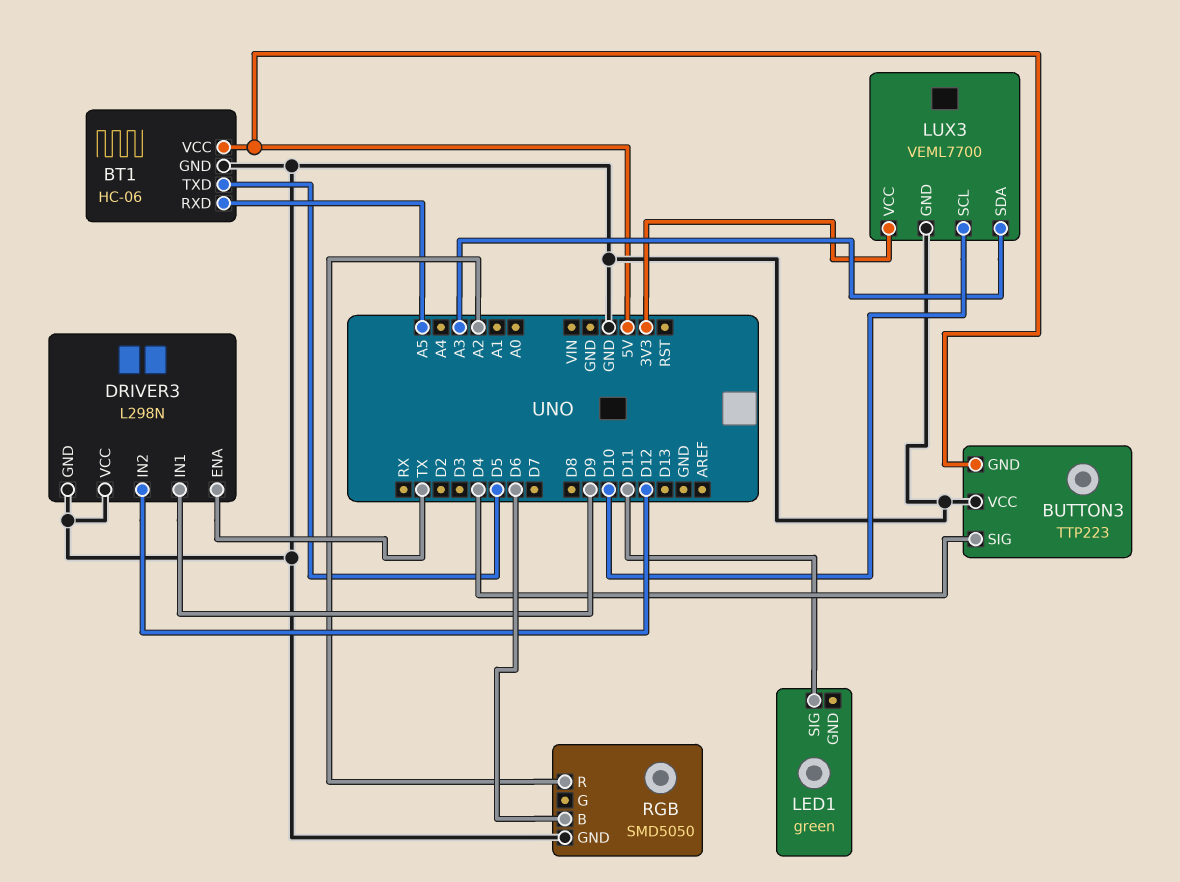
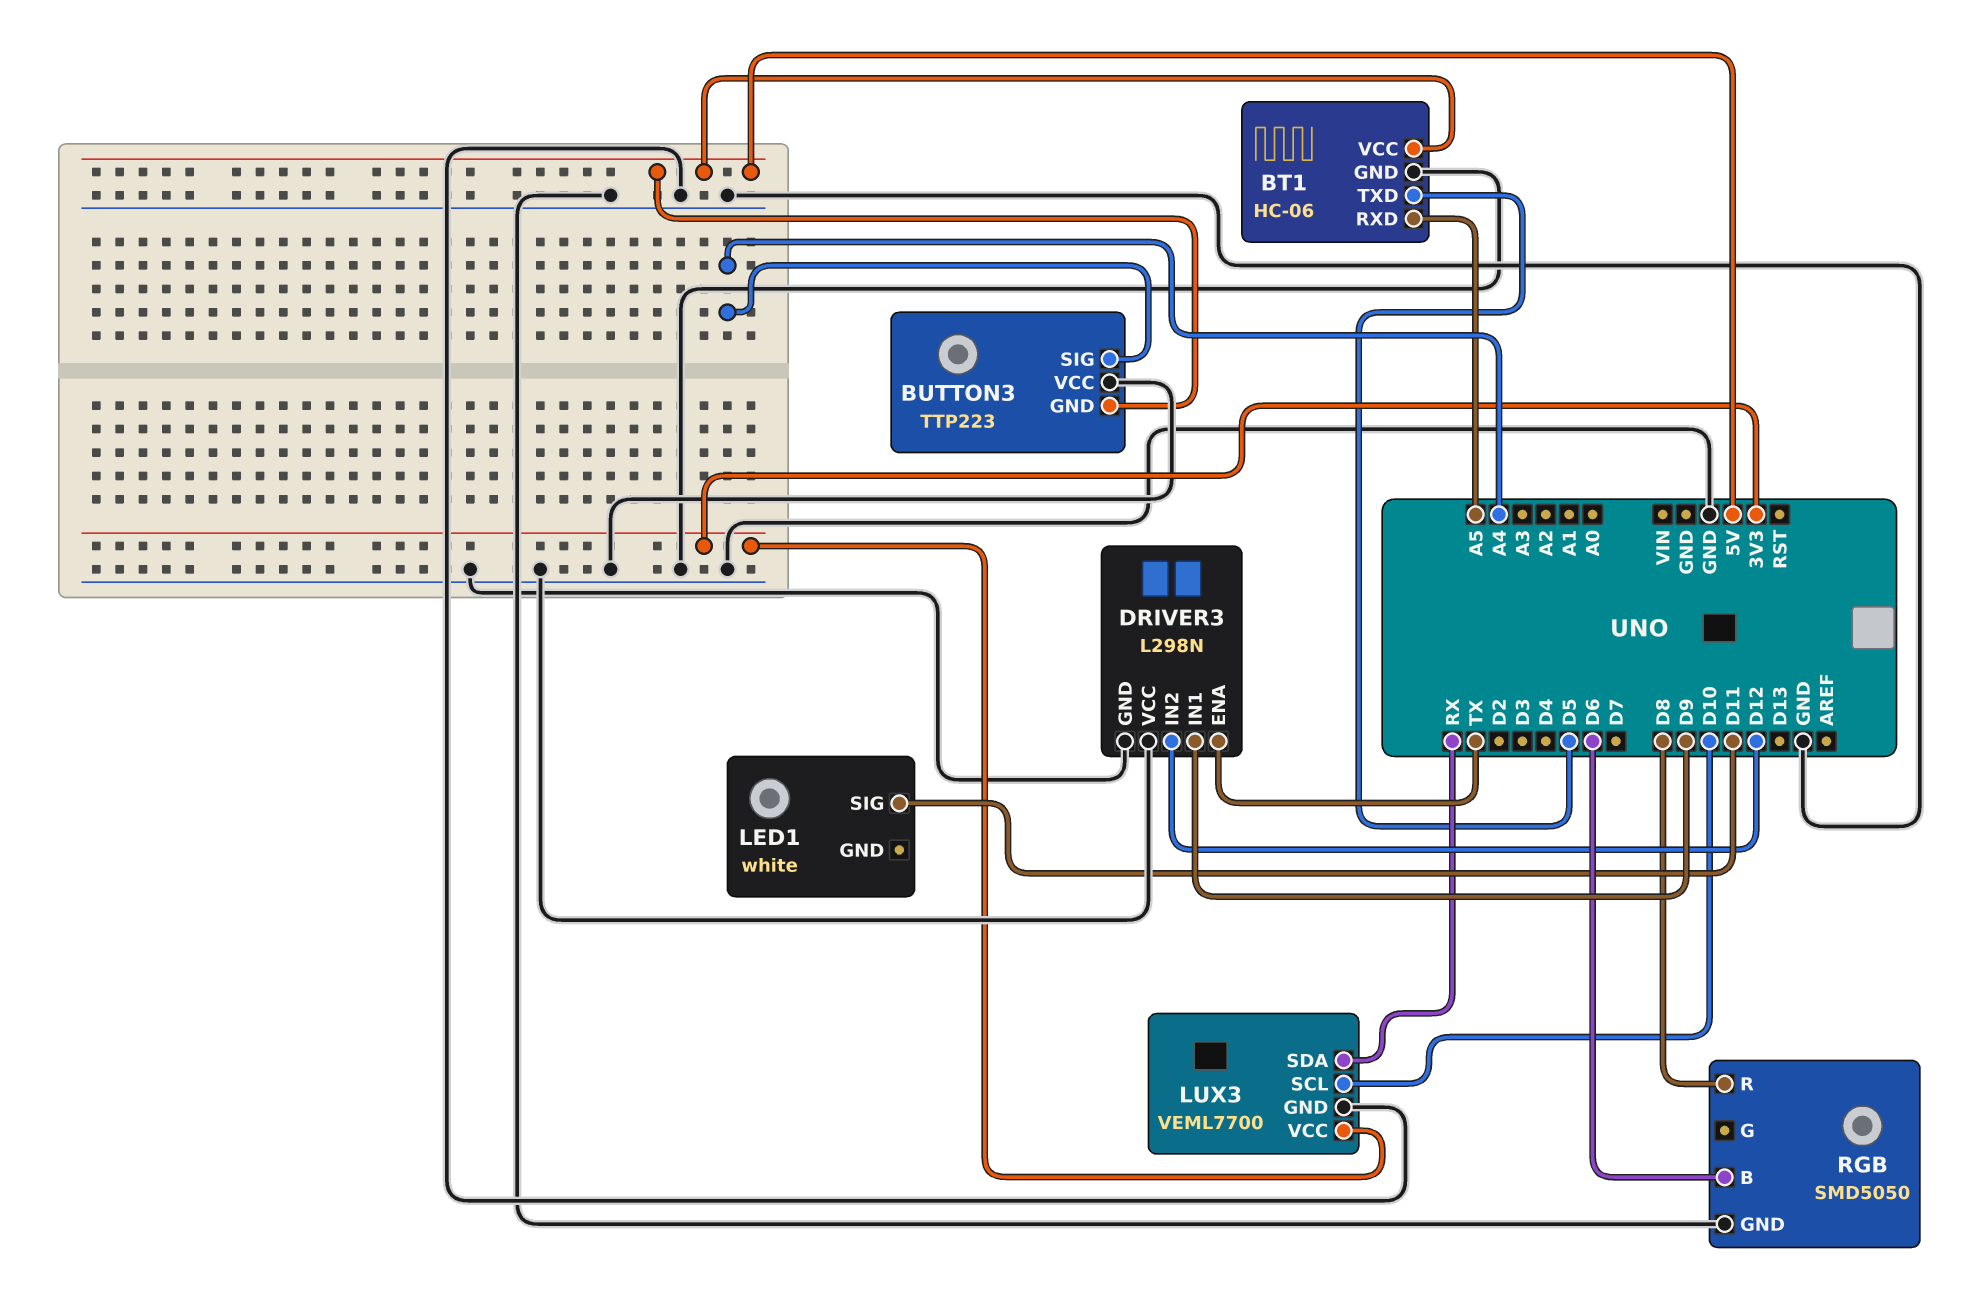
BUTTON3 pin SIG: D4 -> A4
LED1: green -> white
LUX3 pin SDA: A3 -> RX
RGB pin R: A2 -> D8

